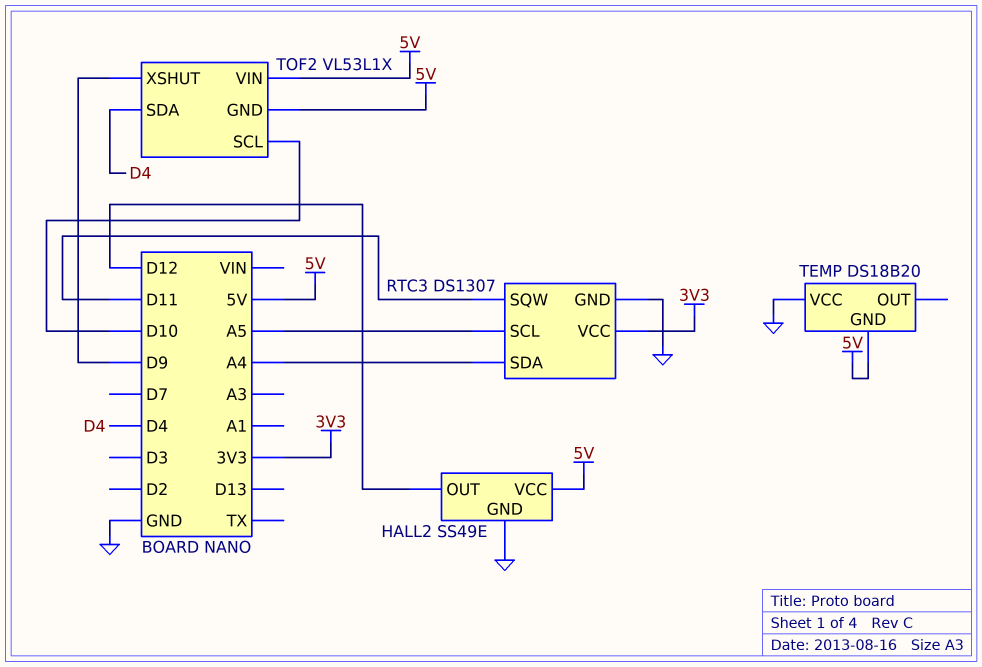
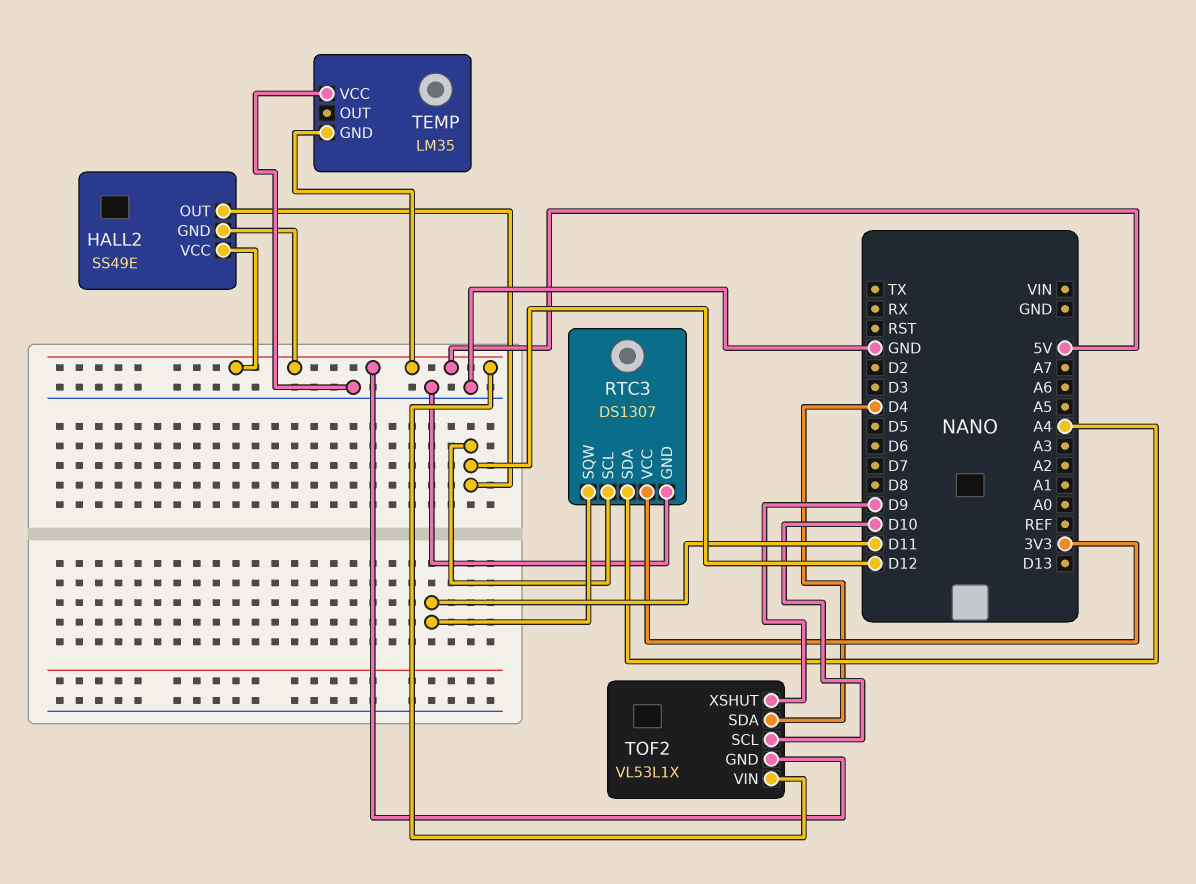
HALL2 pin GND: GND -> 5V
RTC3 pin SCL: A5 -> D12
TEMP: DS18B20 -> LM35

